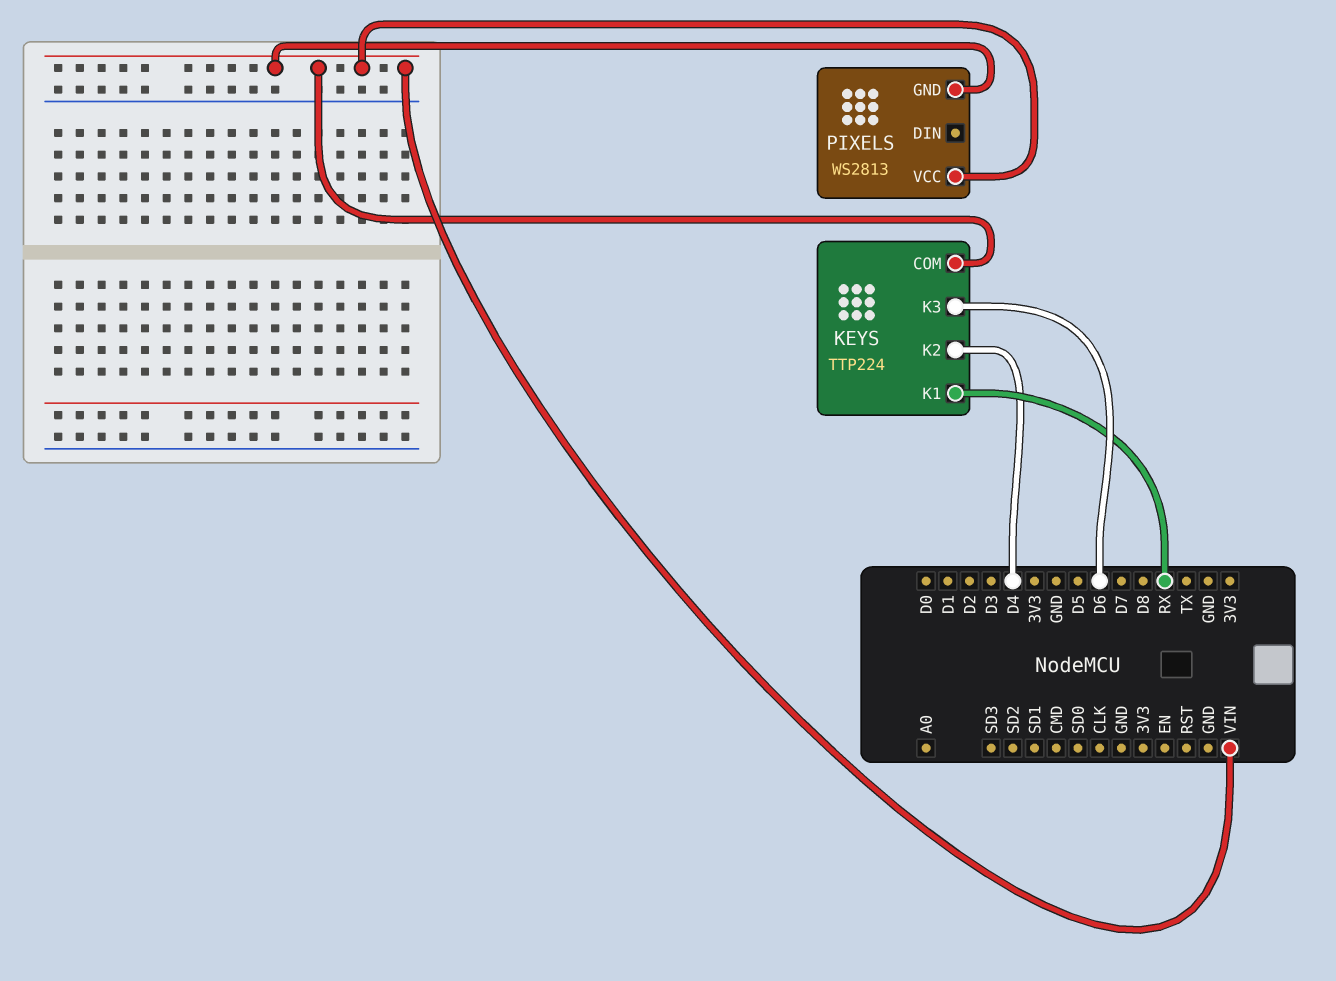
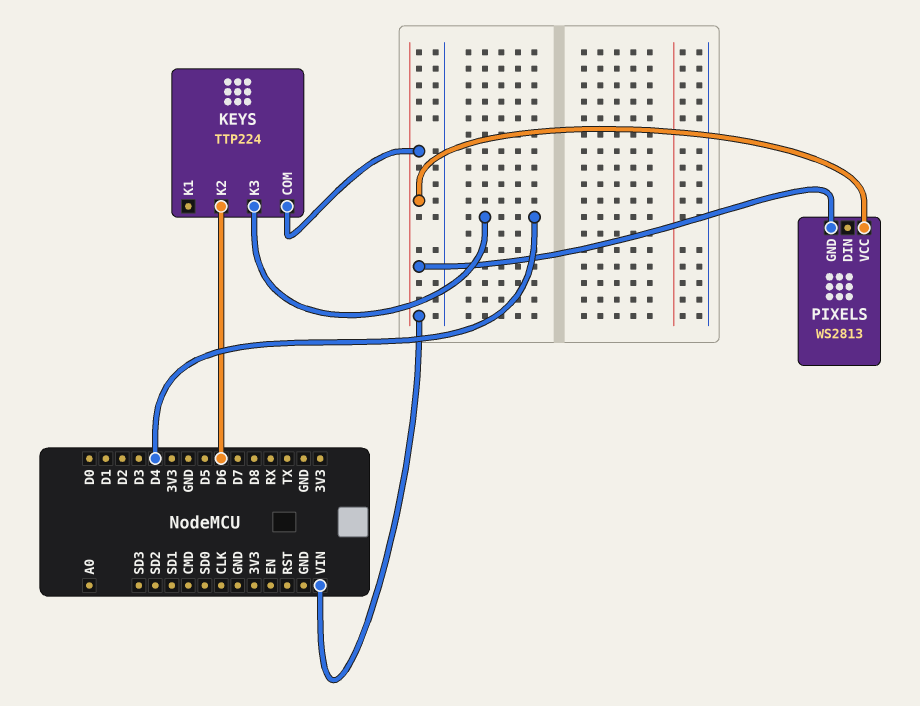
KEYS pin K1: RX -> none
KEYS pin K2: D4 -> D6
KEYS pin K3: D6 -> D4

